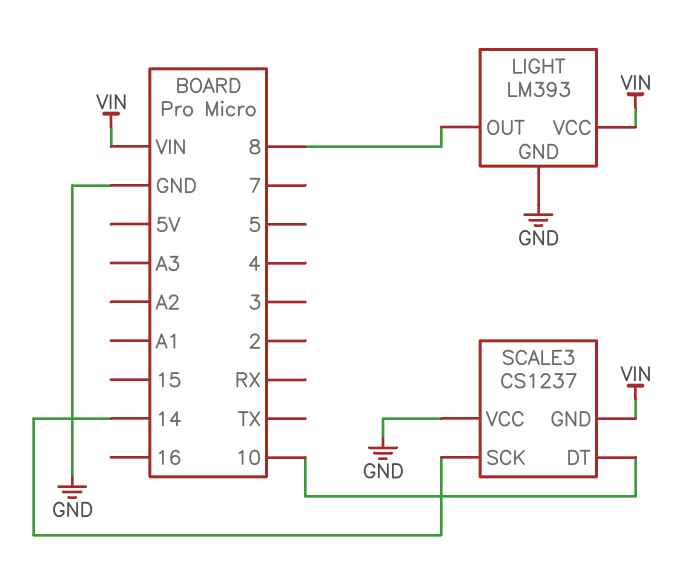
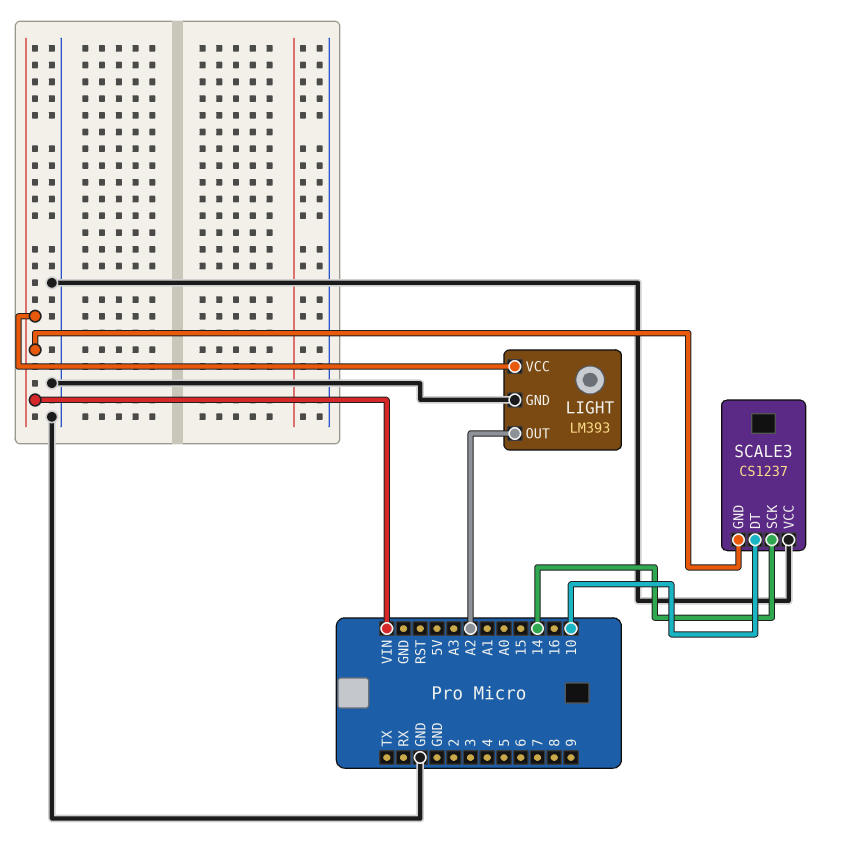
LIGHT pin OUT: 8 -> A2

